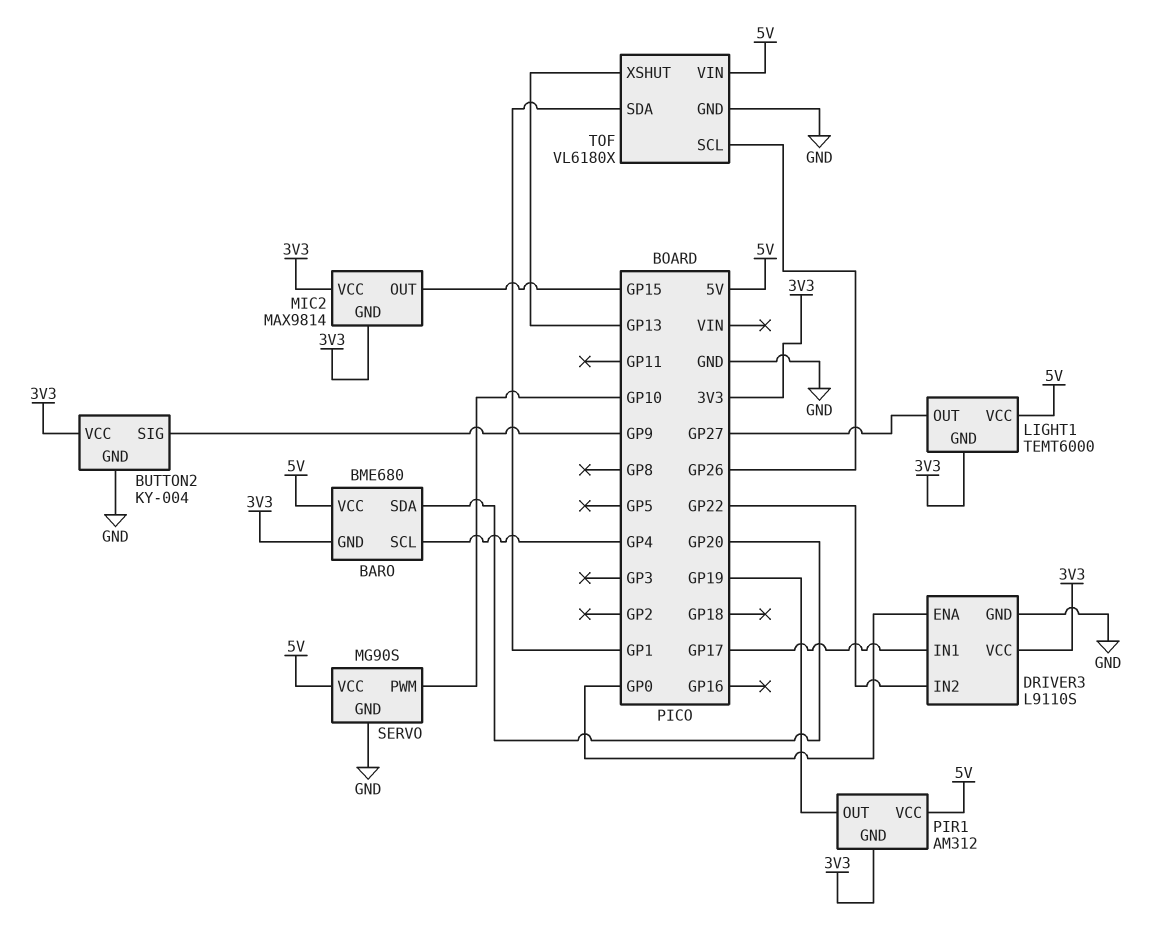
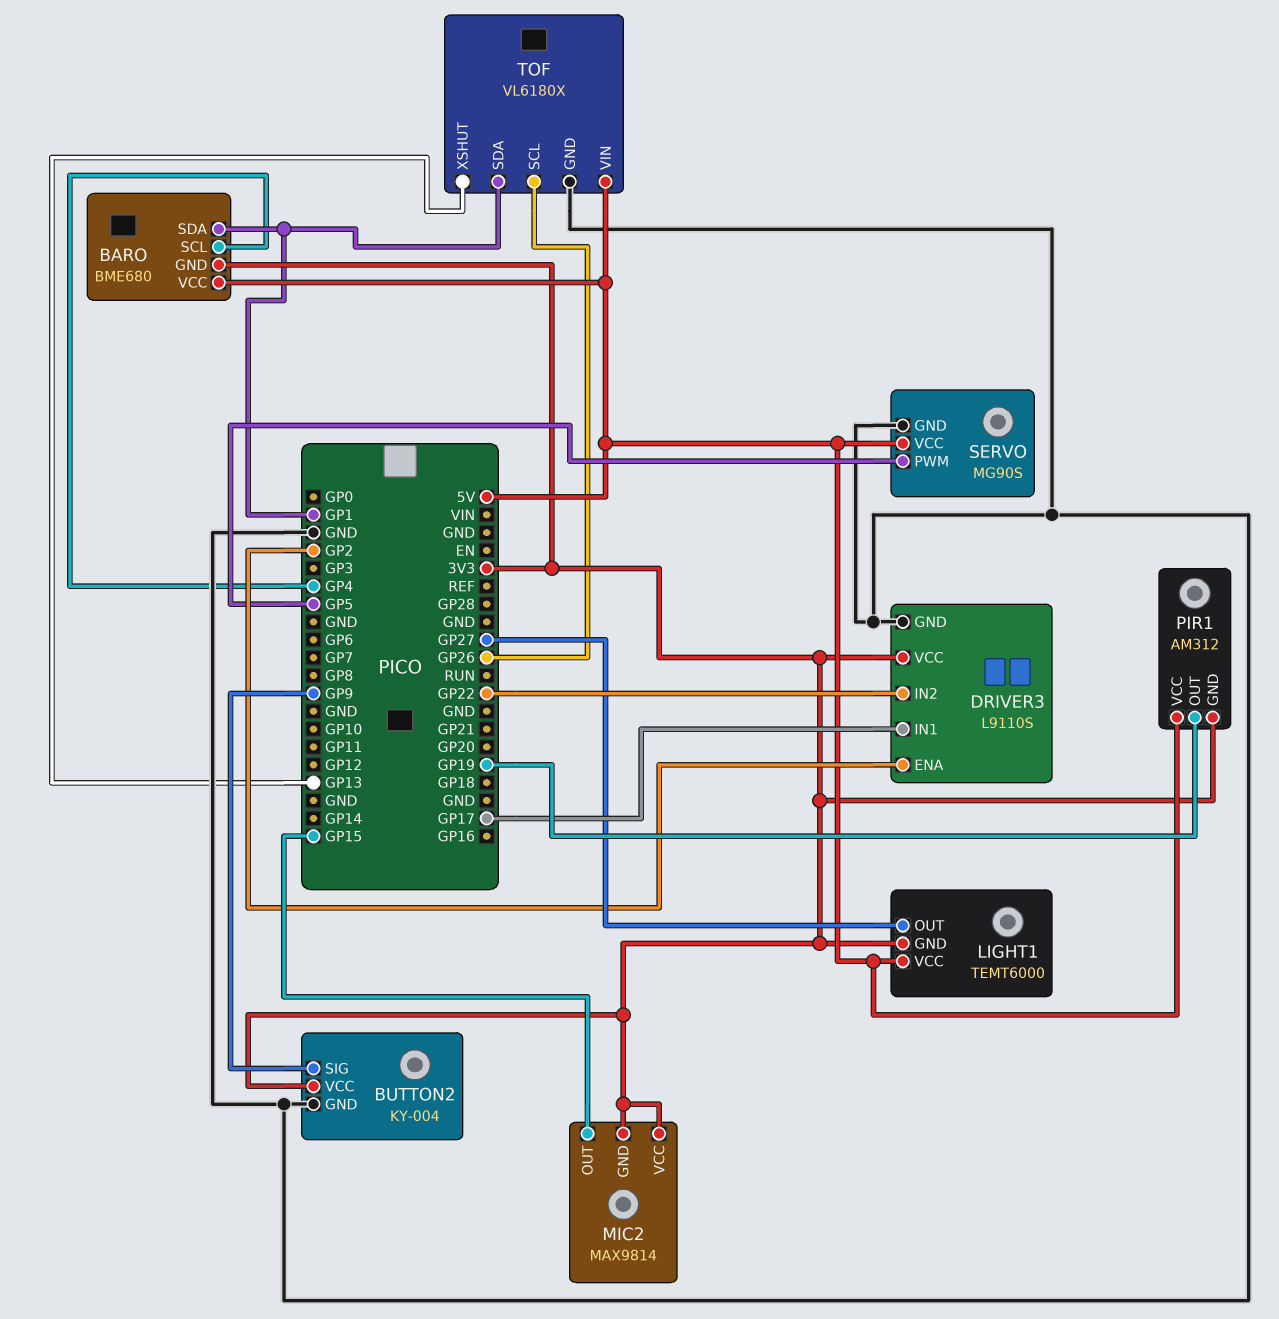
BARO pin SDA: GP20 -> GP1
DRIVER3 pin ENA: GP0 -> GP2
SERVO pin PWM: GP10 -> GP5

